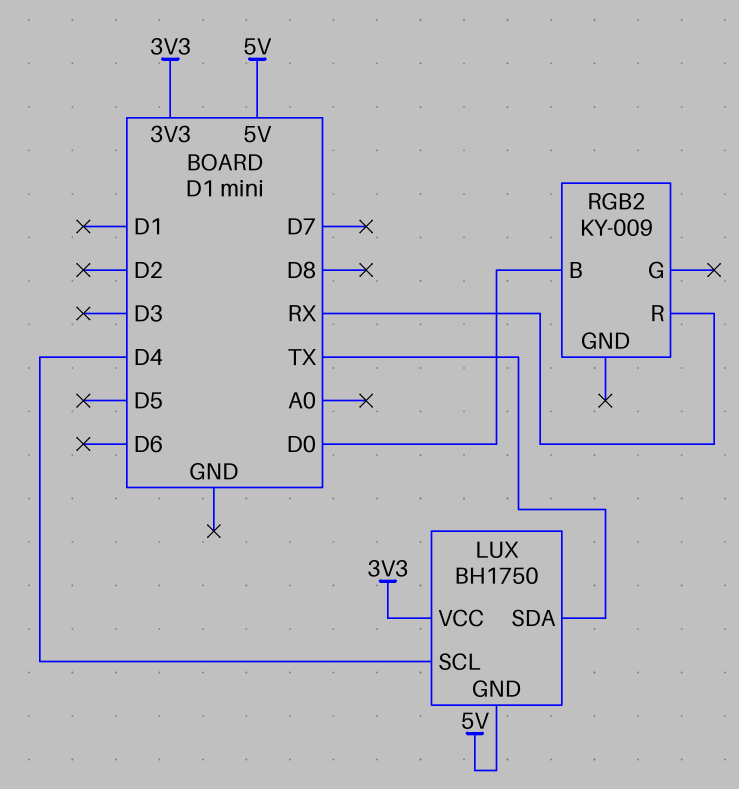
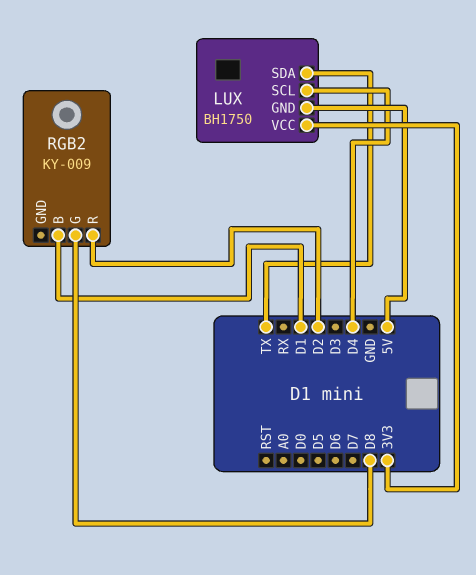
RGB2 pin B: D0 -> D1
RGB2 pin G: none -> D8
RGB2 pin R: RX -> D2

